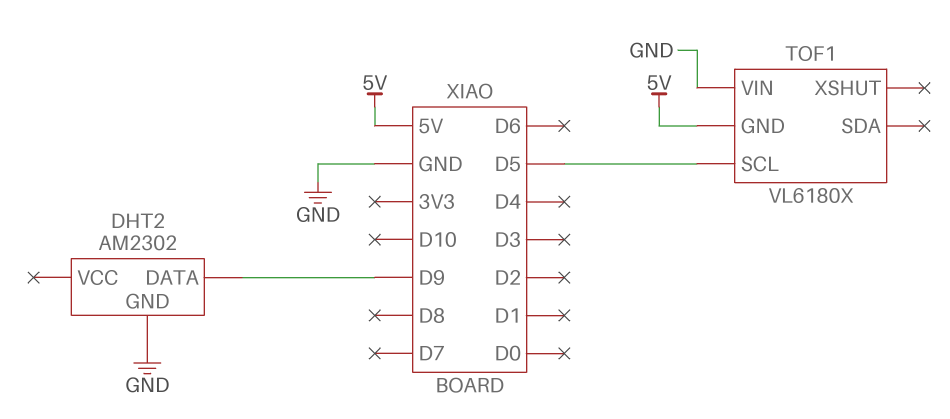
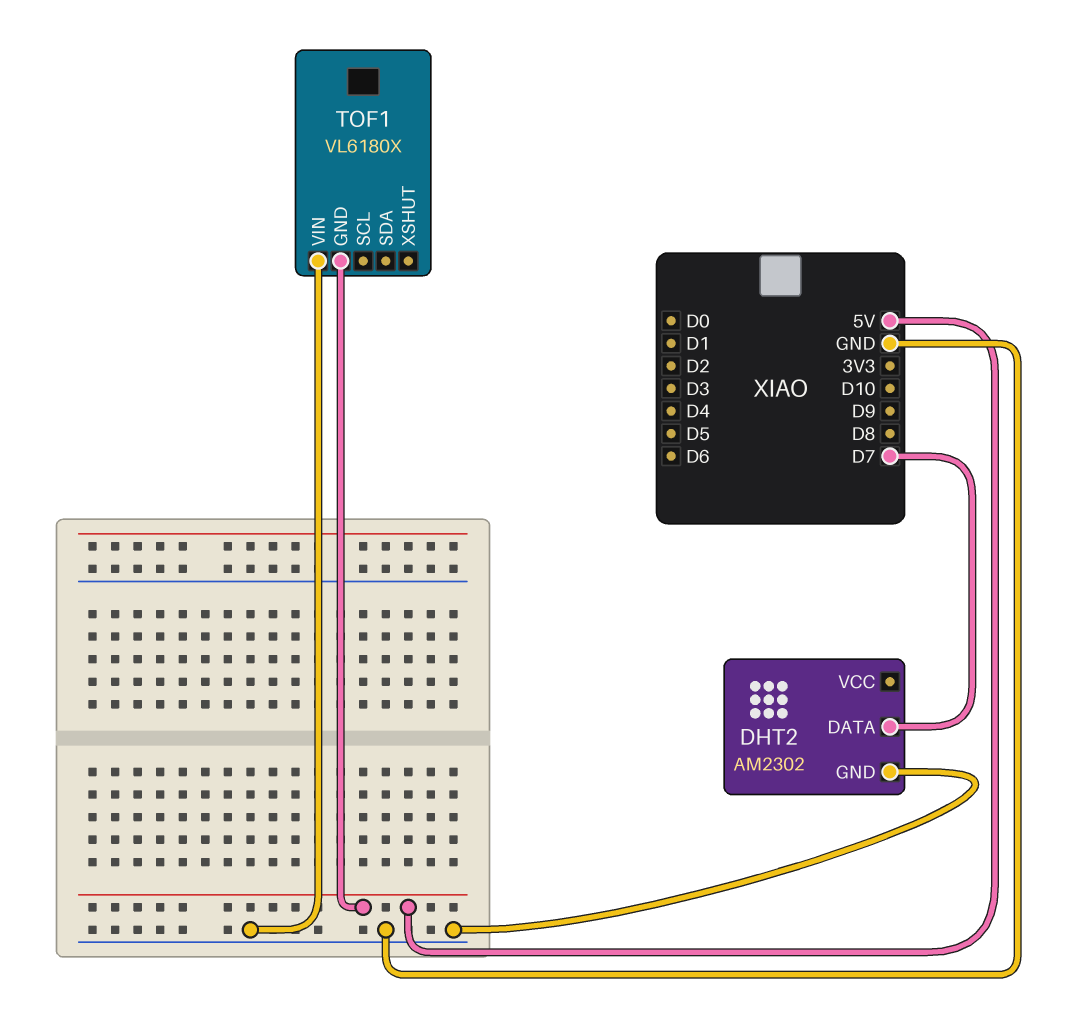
DHT2 pin DATA: D9 -> D7
TOF1 pin SCL: D5 -> none

